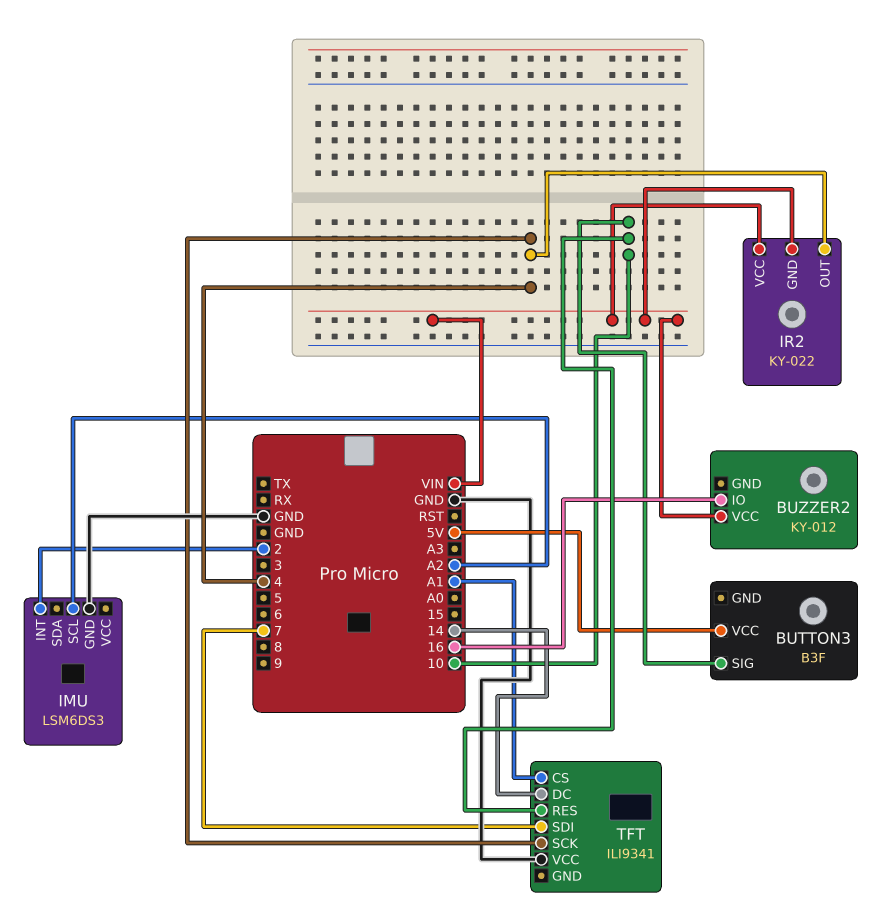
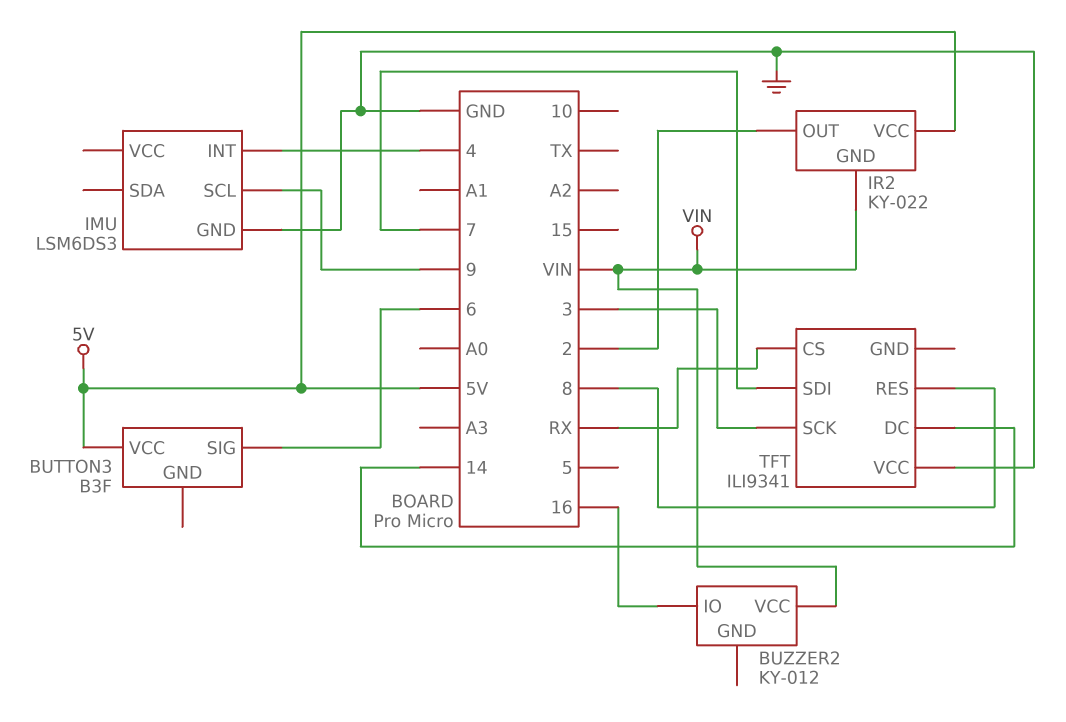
BUTTON3 pin SIG: 10 -> 6
IMU pin INT: 2 -> 4
IMU pin SCL: A2 -> 9
IR2 pin OUT: 4 -> 2
IR2 pin VCC: VIN -> 5V
TFT pin CS: A1 -> RX
TFT pin RES: 10 -> 8
TFT pin SCK: 4 -> 3

